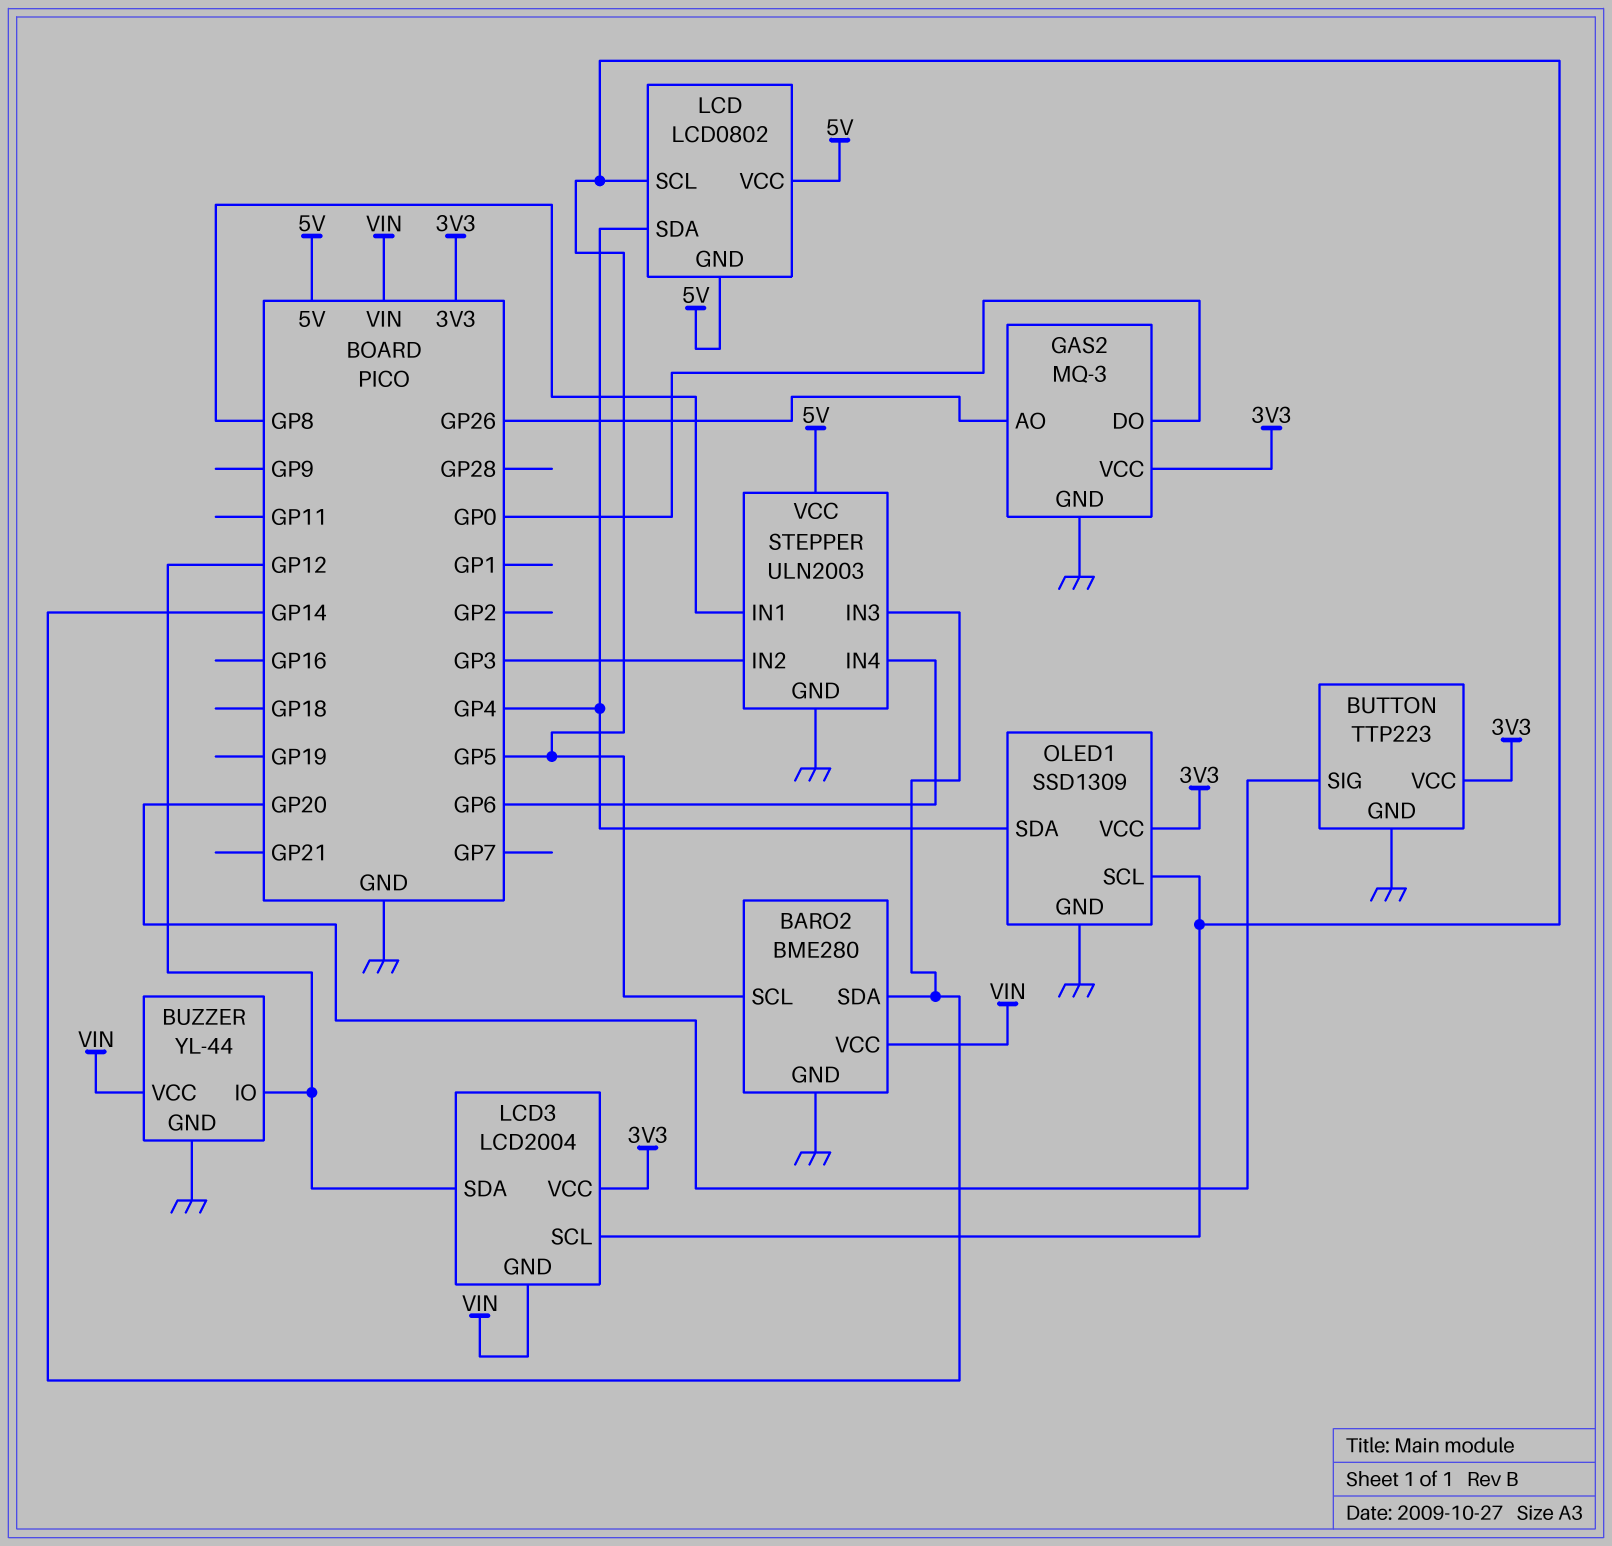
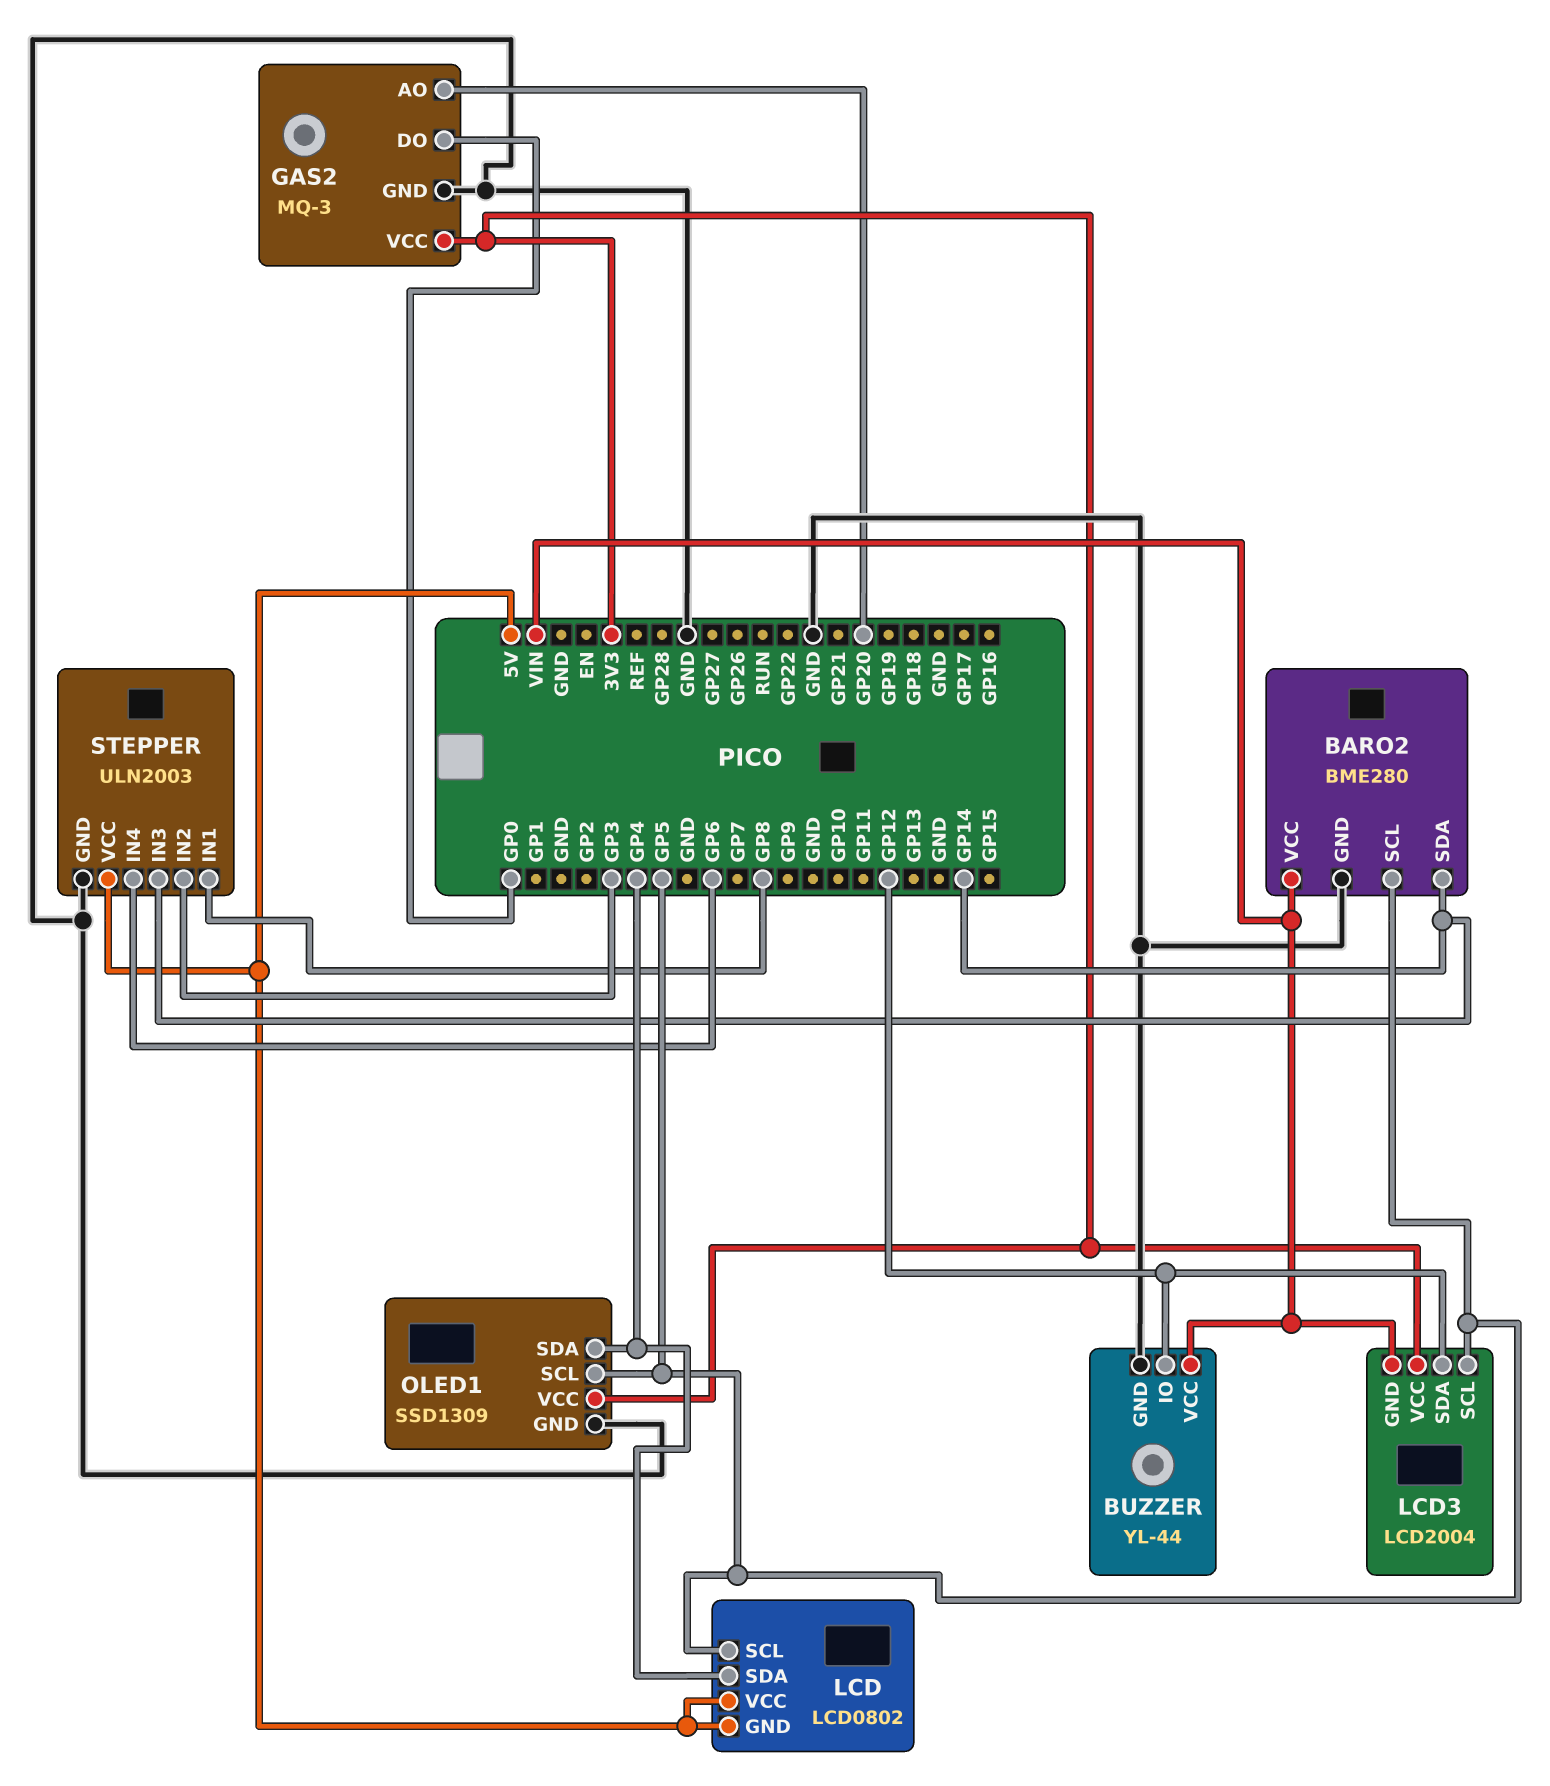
BUTTON: TTP223 -> none
BUTTON pin GND: GND -> none
BUTTON pin SIG: GP20 -> none
BUTTON pin VCC: 3V3 -> none
GAS2 pin AO: GP26 -> GP20

